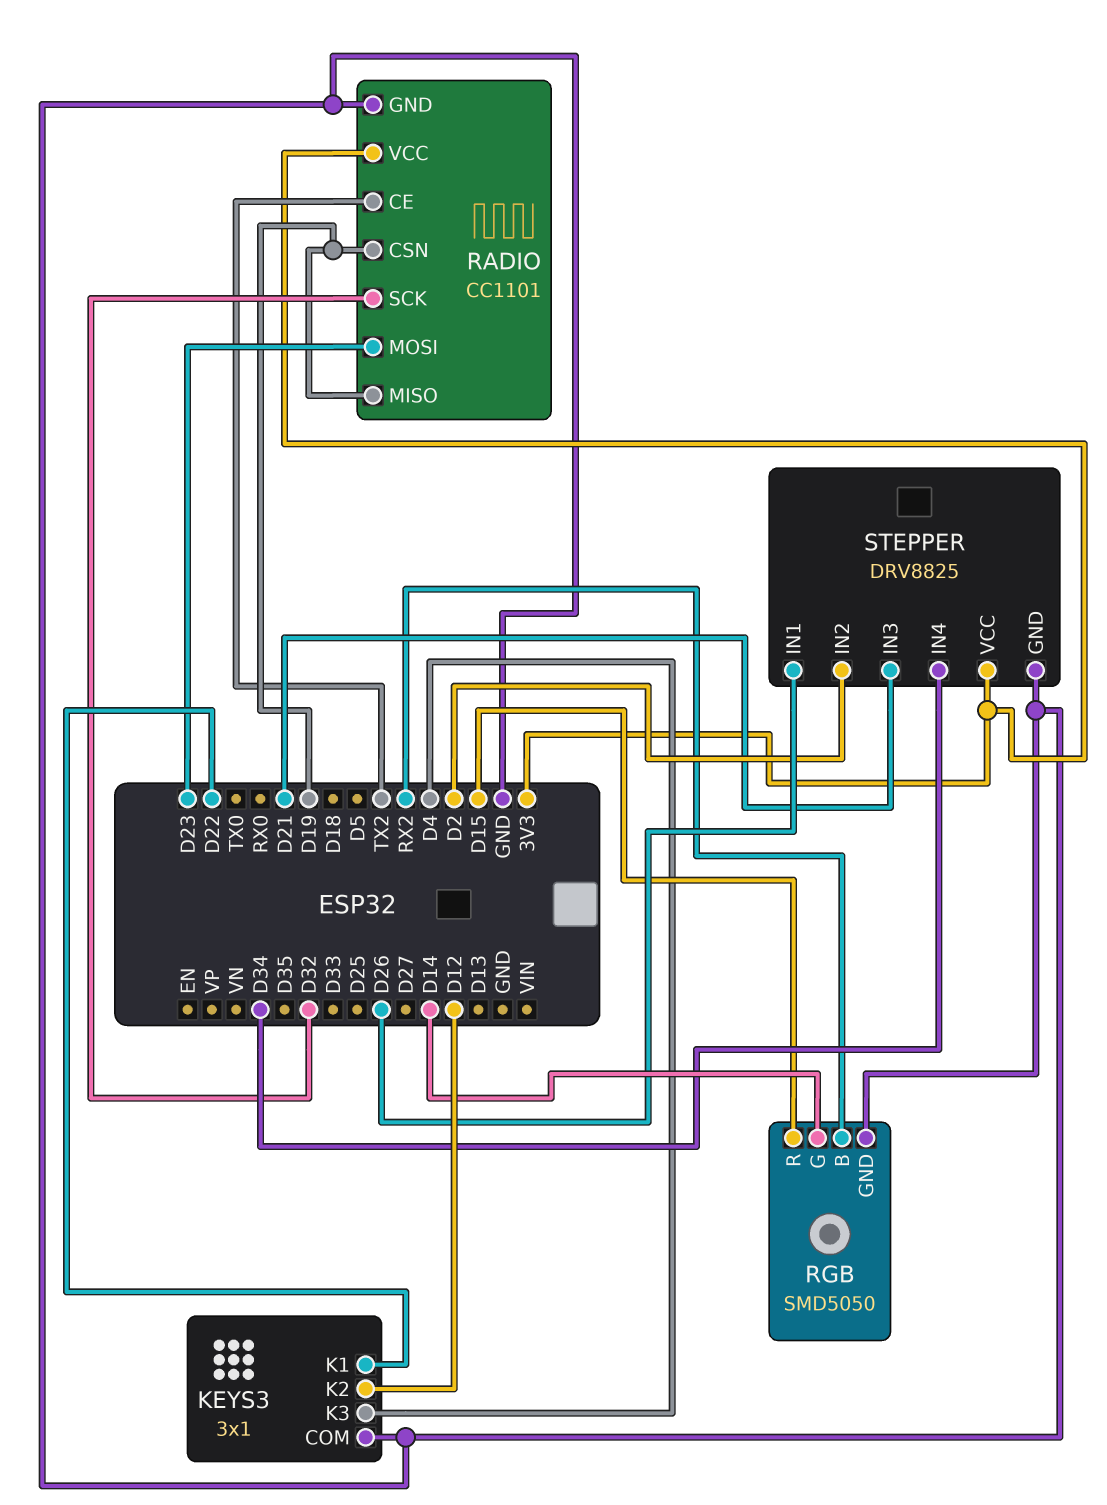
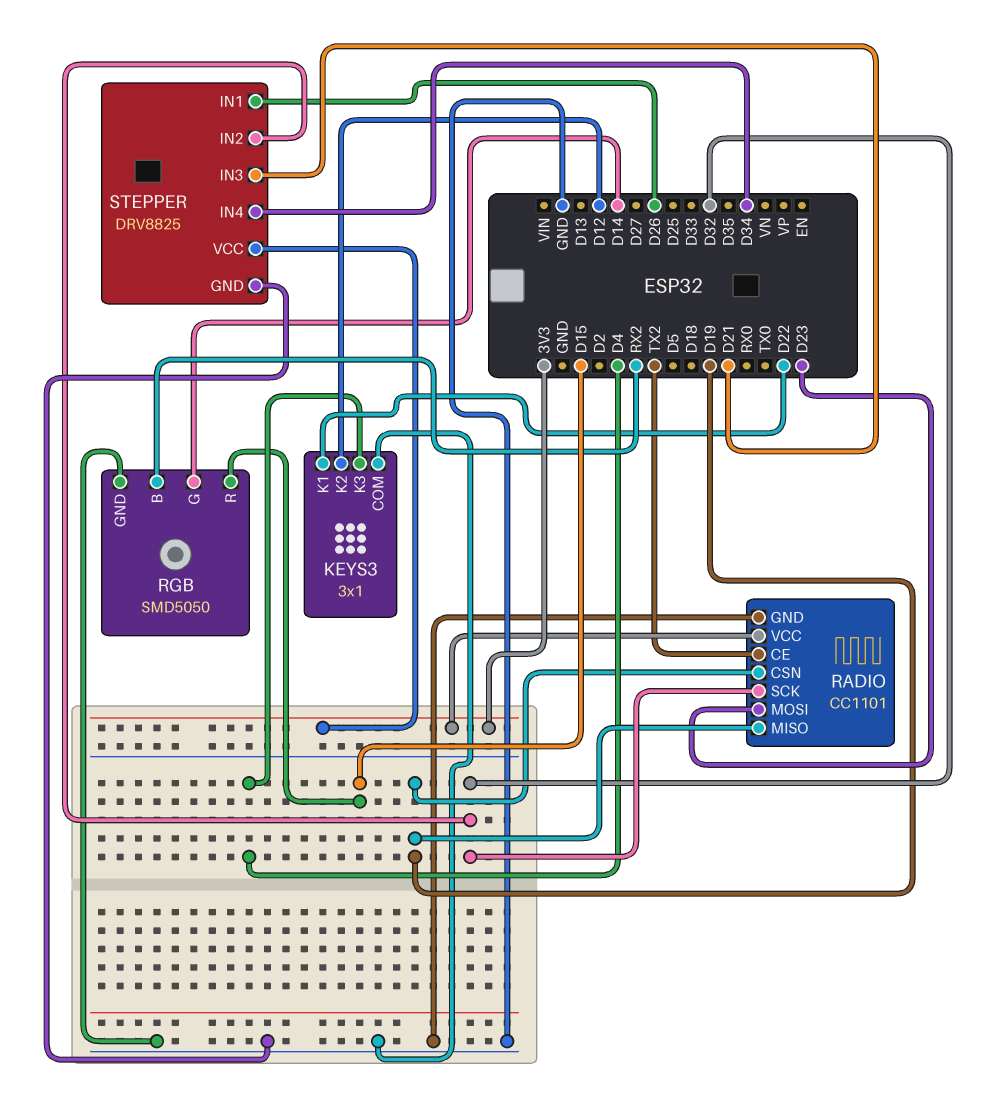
STEPPER pin IN2: D2 -> D32

